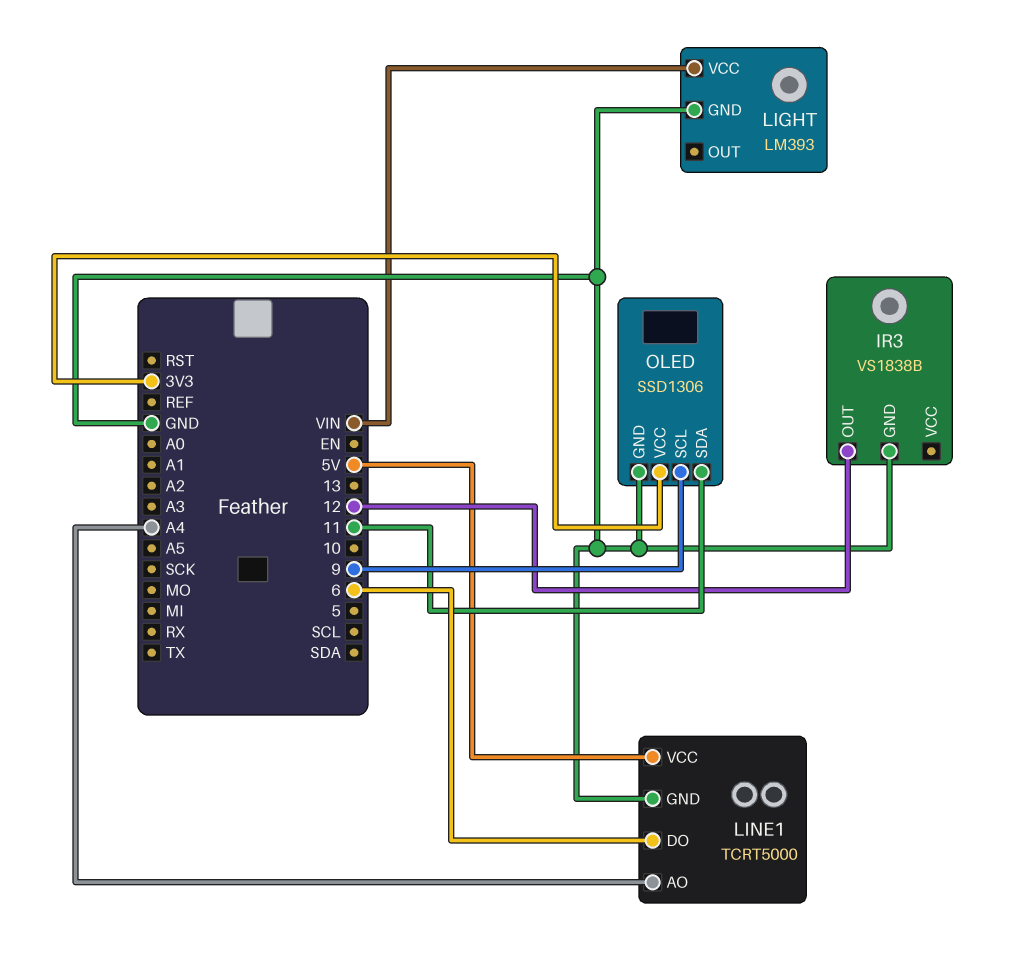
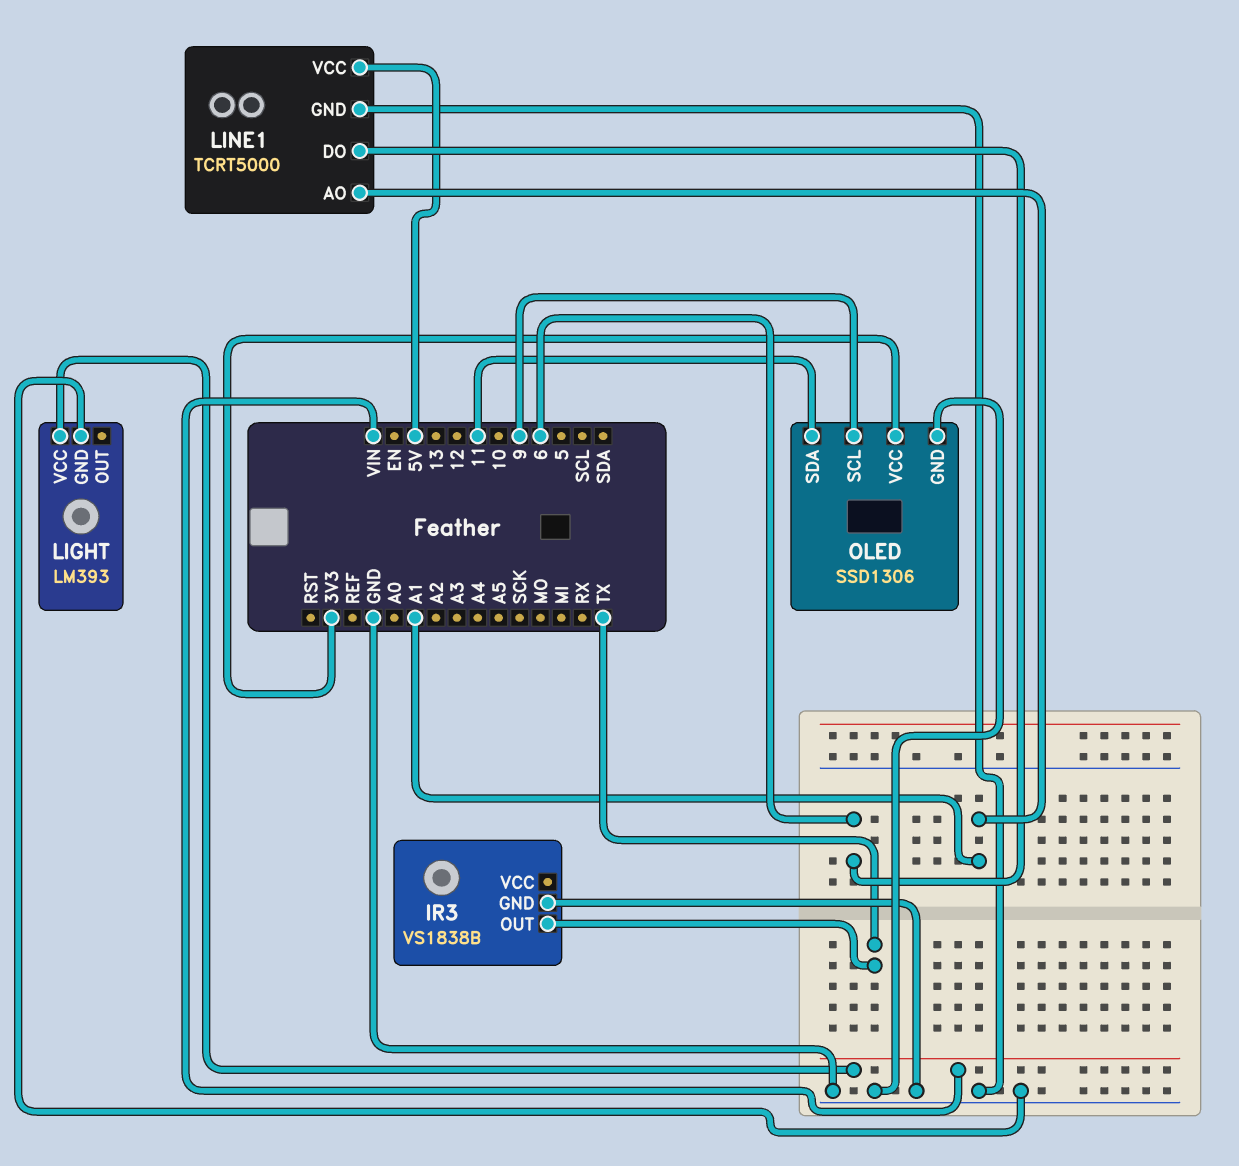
IR3 pin OUT: 12 -> TX
LINE1 pin AO: A4 -> A1

